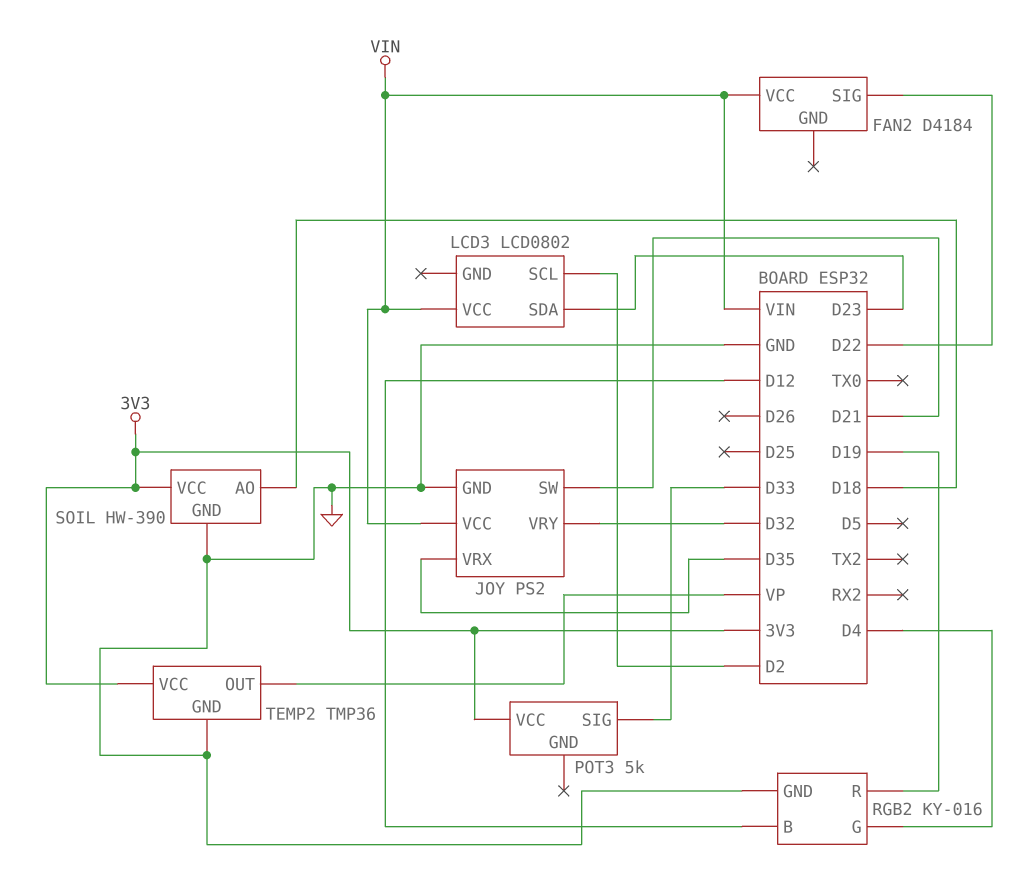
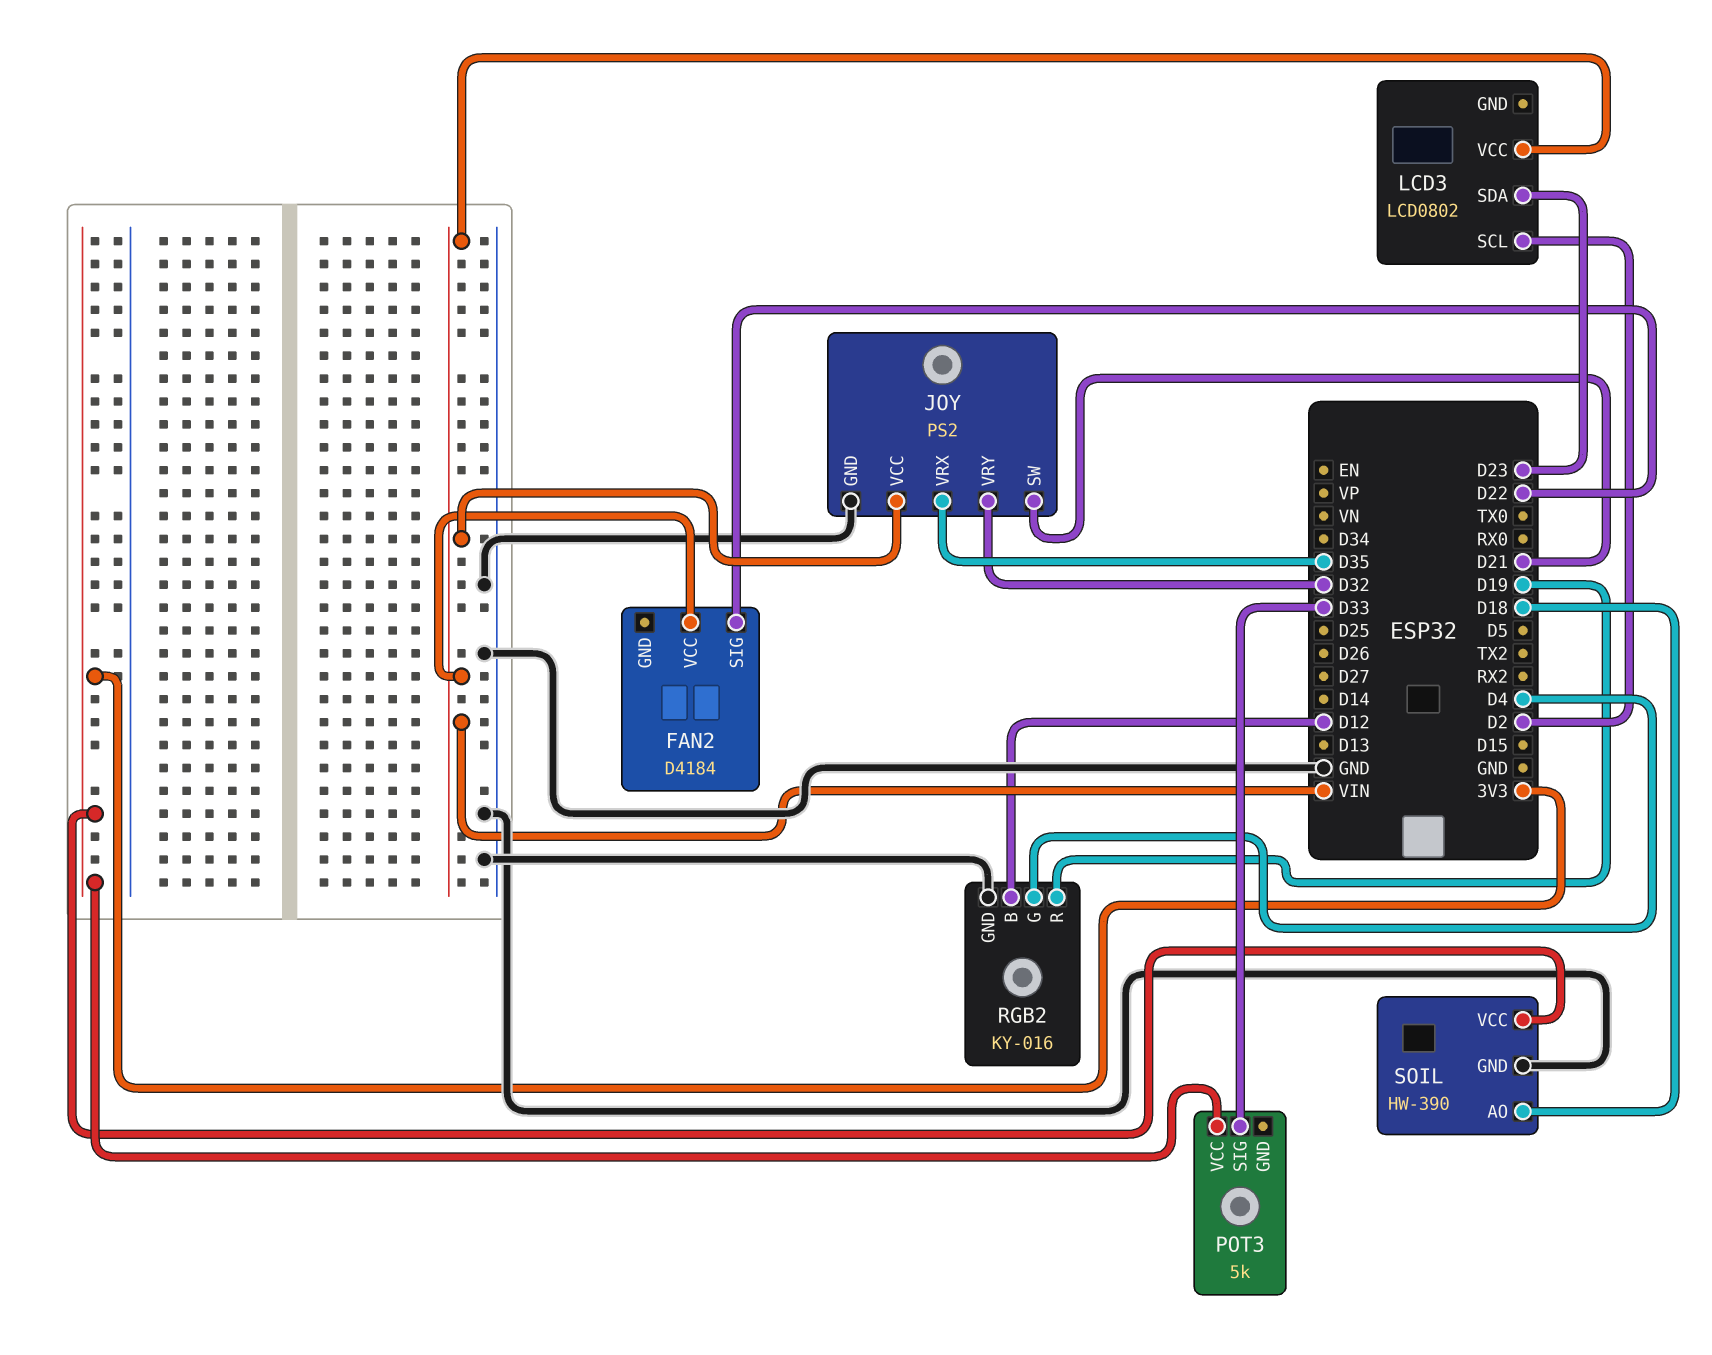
TEMP2: TMP36 -> none
TEMP2 pin GND: GND -> none
TEMP2 pin OUT: VP -> none
TEMP2 pin VCC: 3V3 -> none

